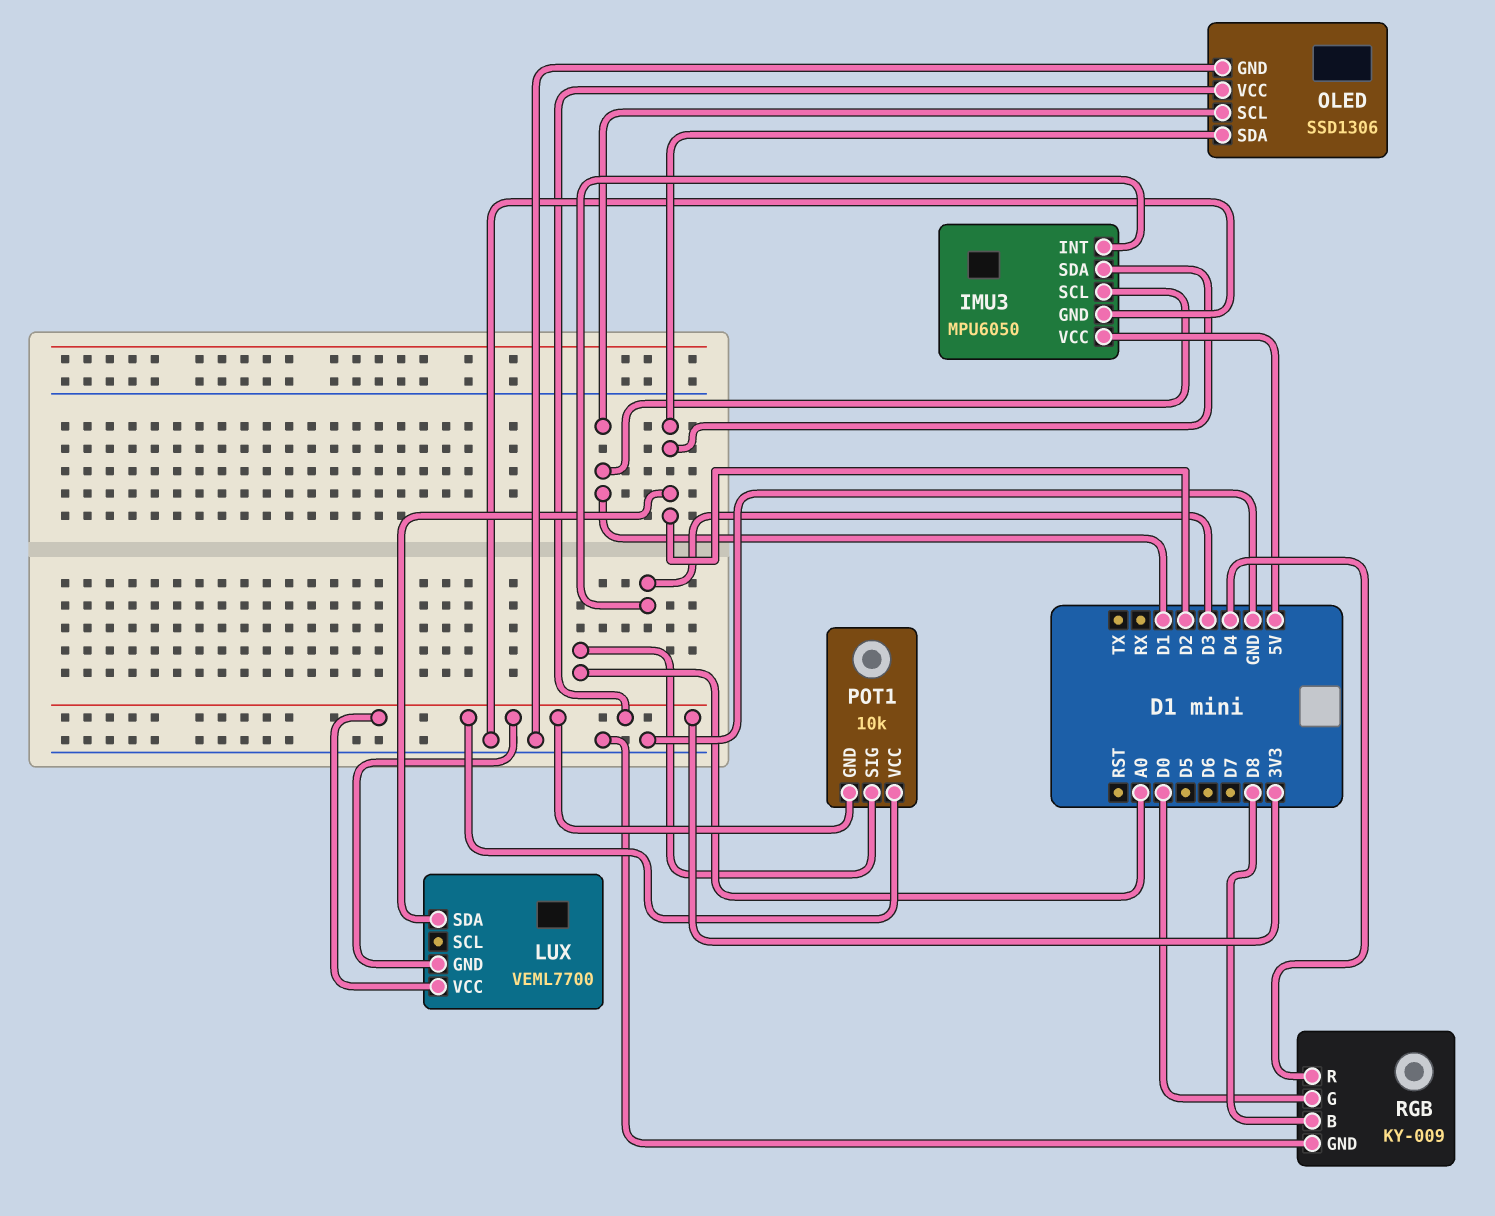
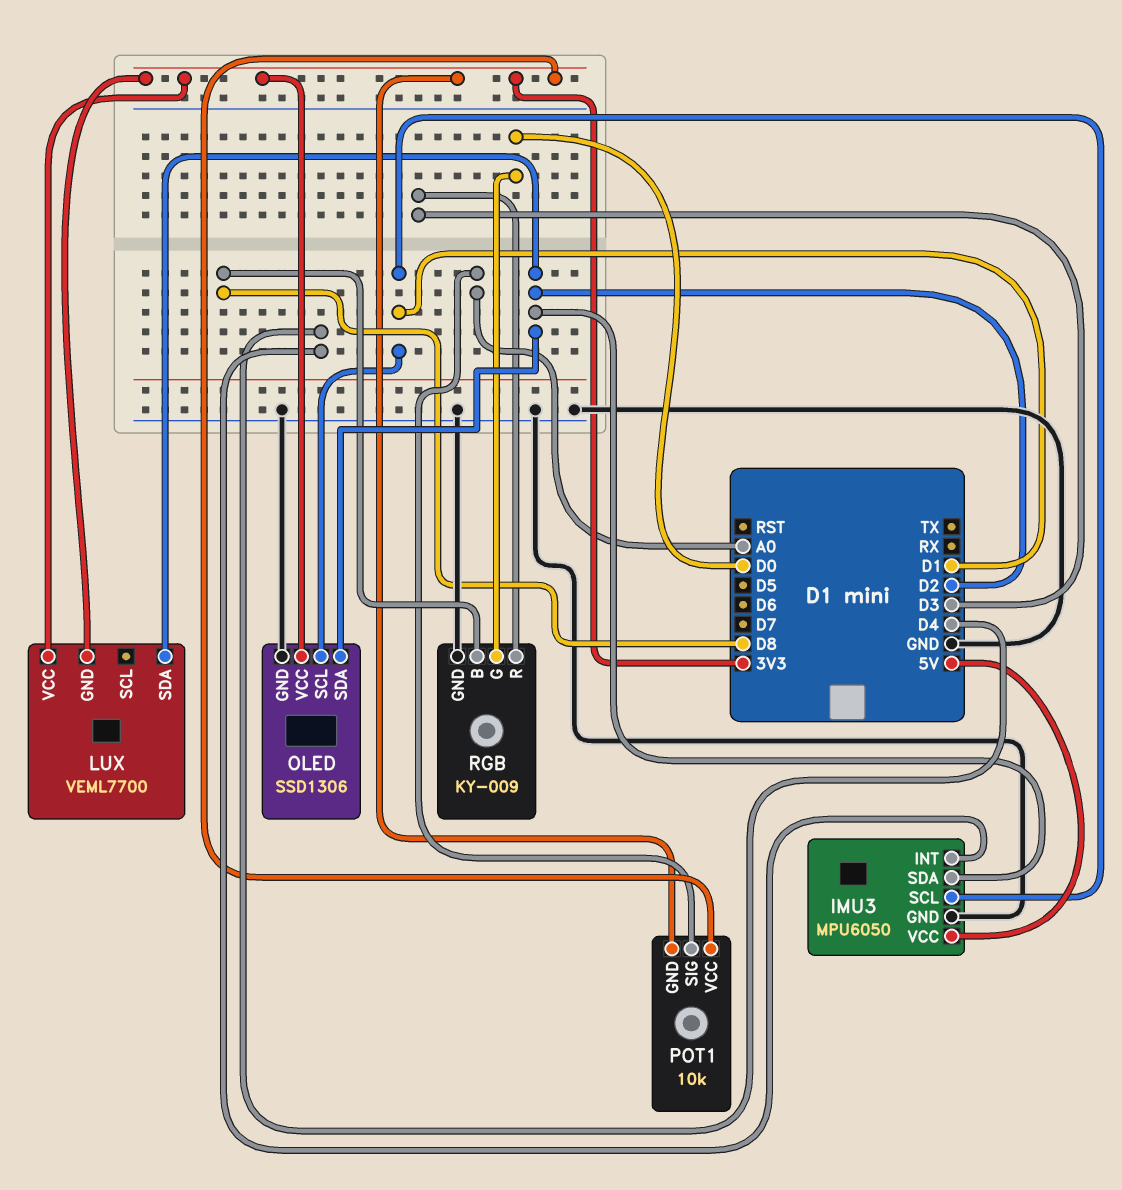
IMU3 pin INT: D3 -> D4
RGB pin R: D4 -> D3

